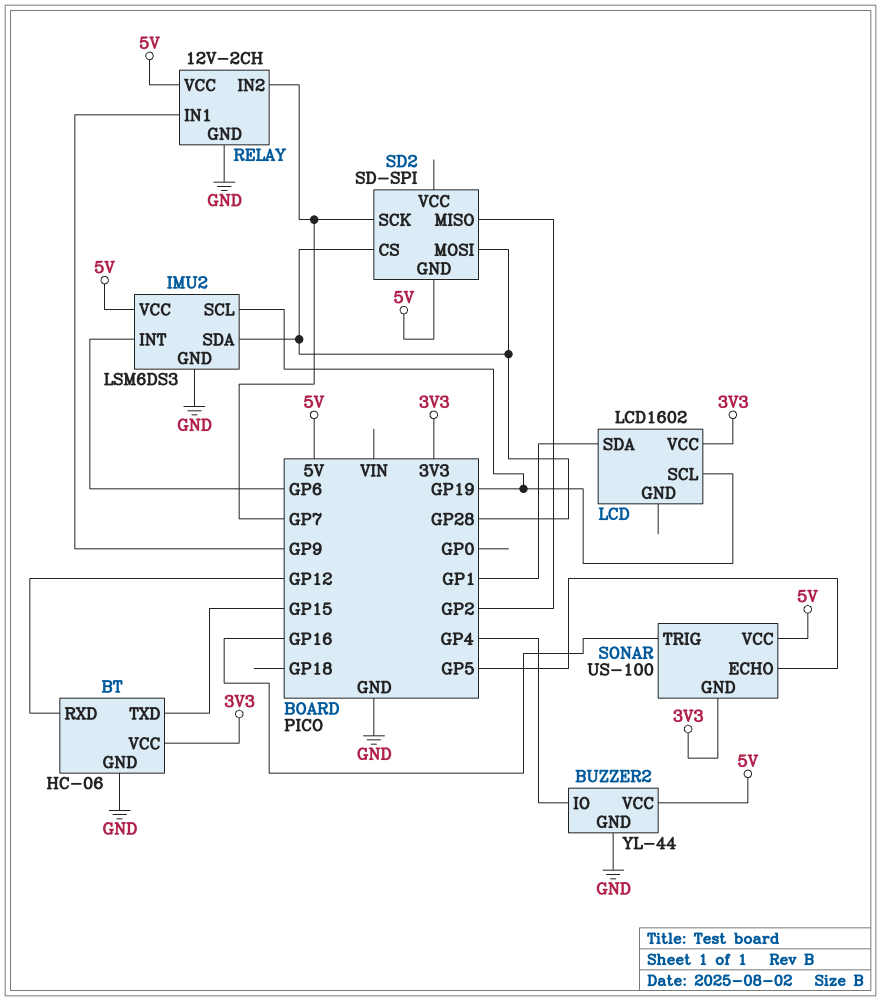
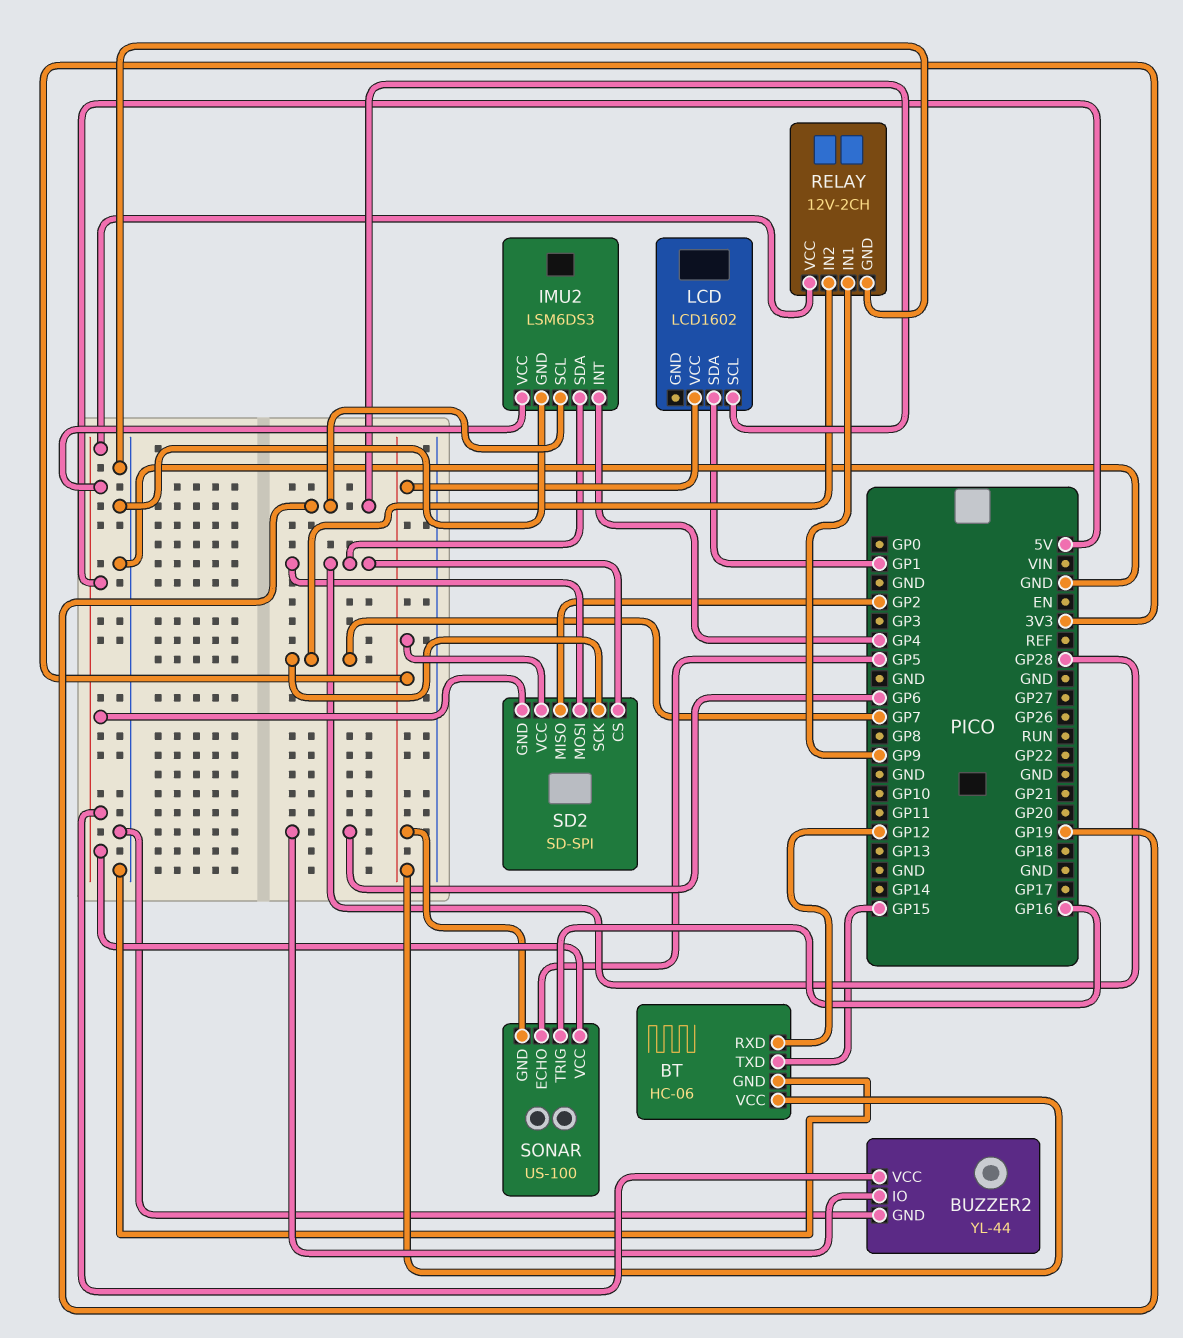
BUZZER2 pin IO: GP4 -> GP6
IMU2 pin INT: GP6 -> GP4
SD2 pin VCC: none -> 3V3

